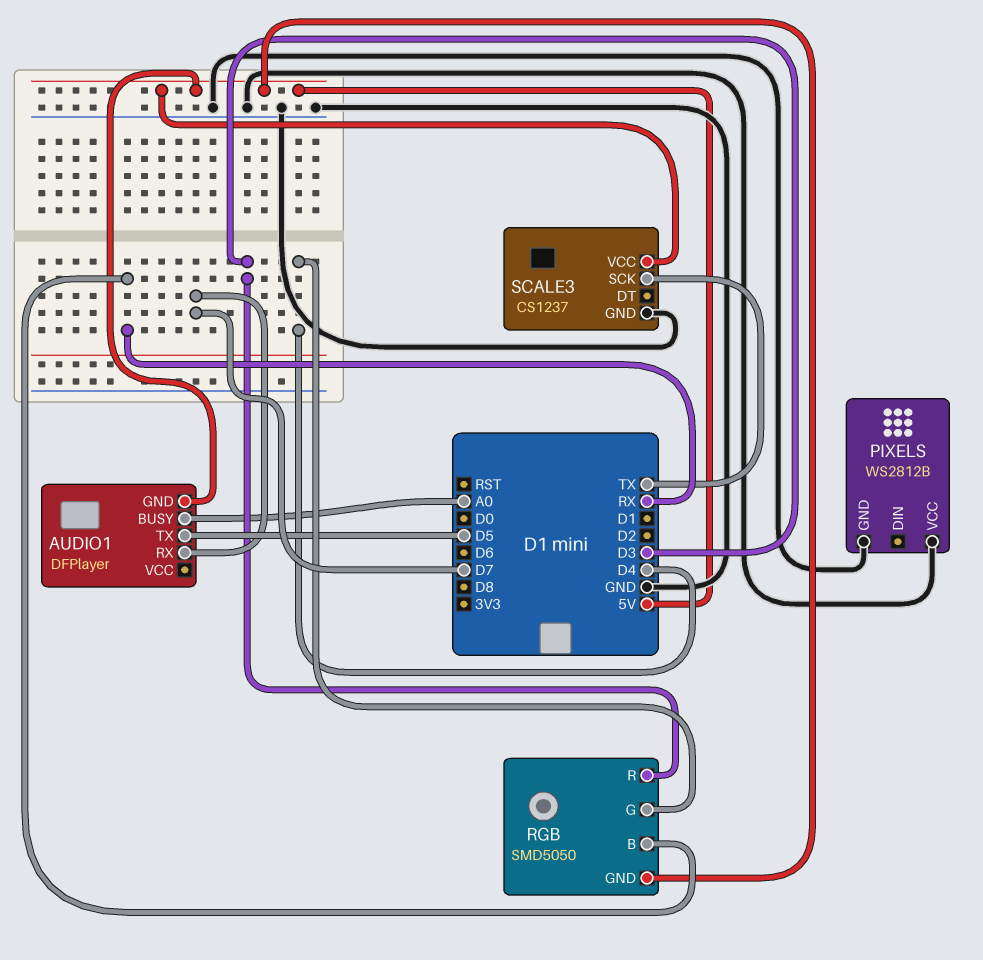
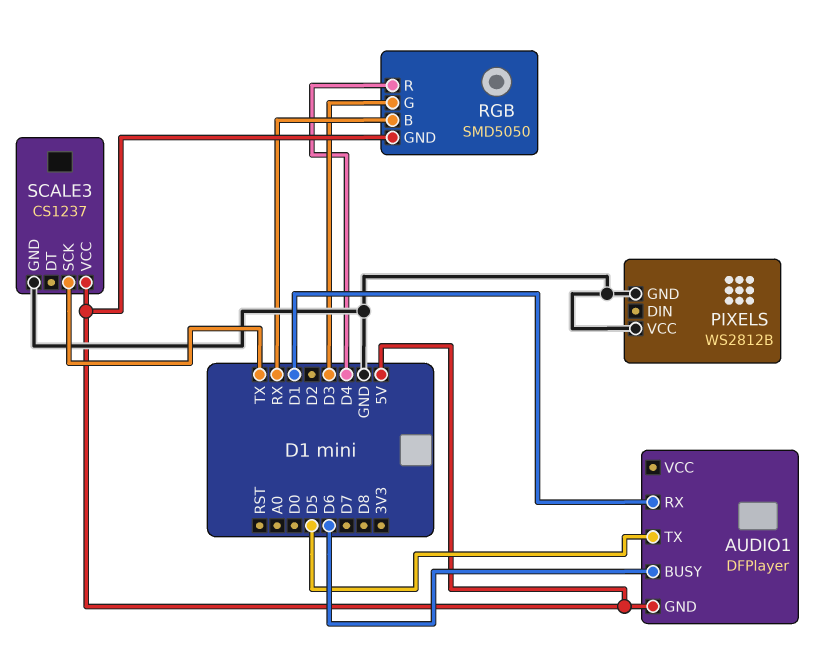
AUDIO1 pin BUSY: A0 -> D6
AUDIO1 pin RX: D7 -> D1
RGB pin G: D4 -> D3
RGB pin R: D3 -> D4

